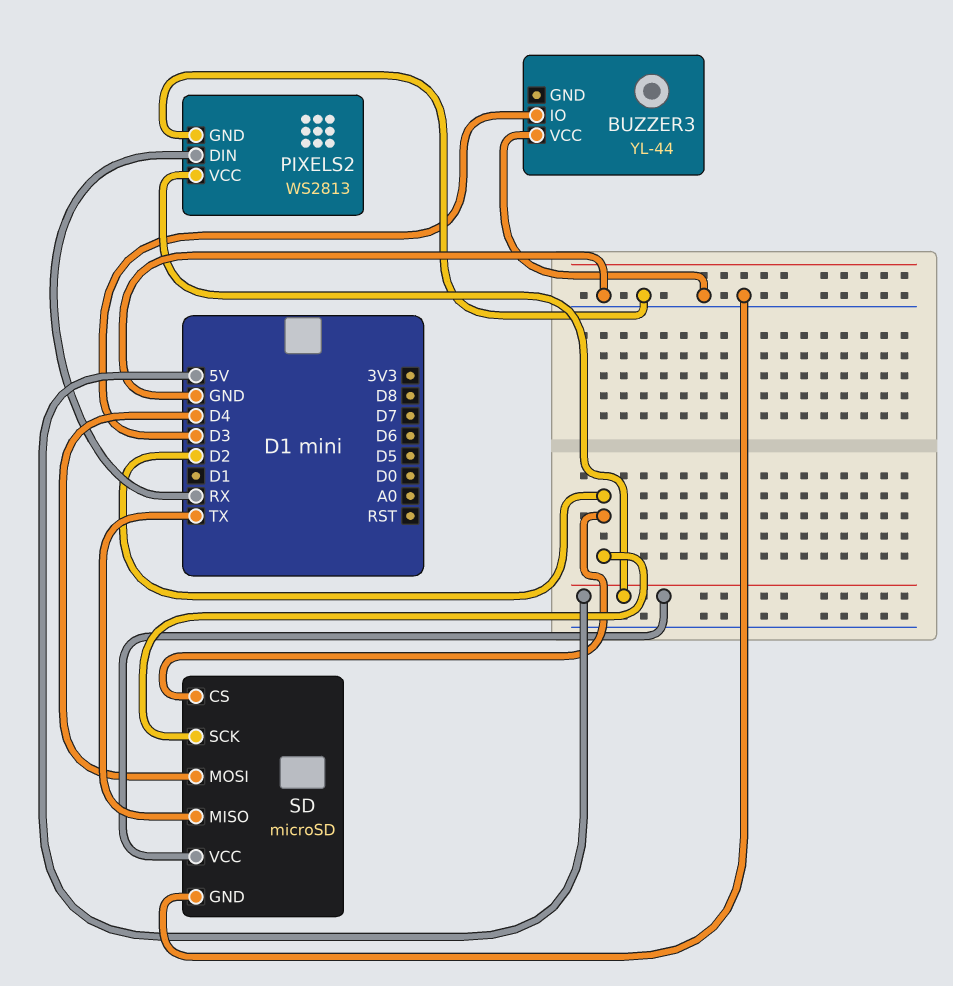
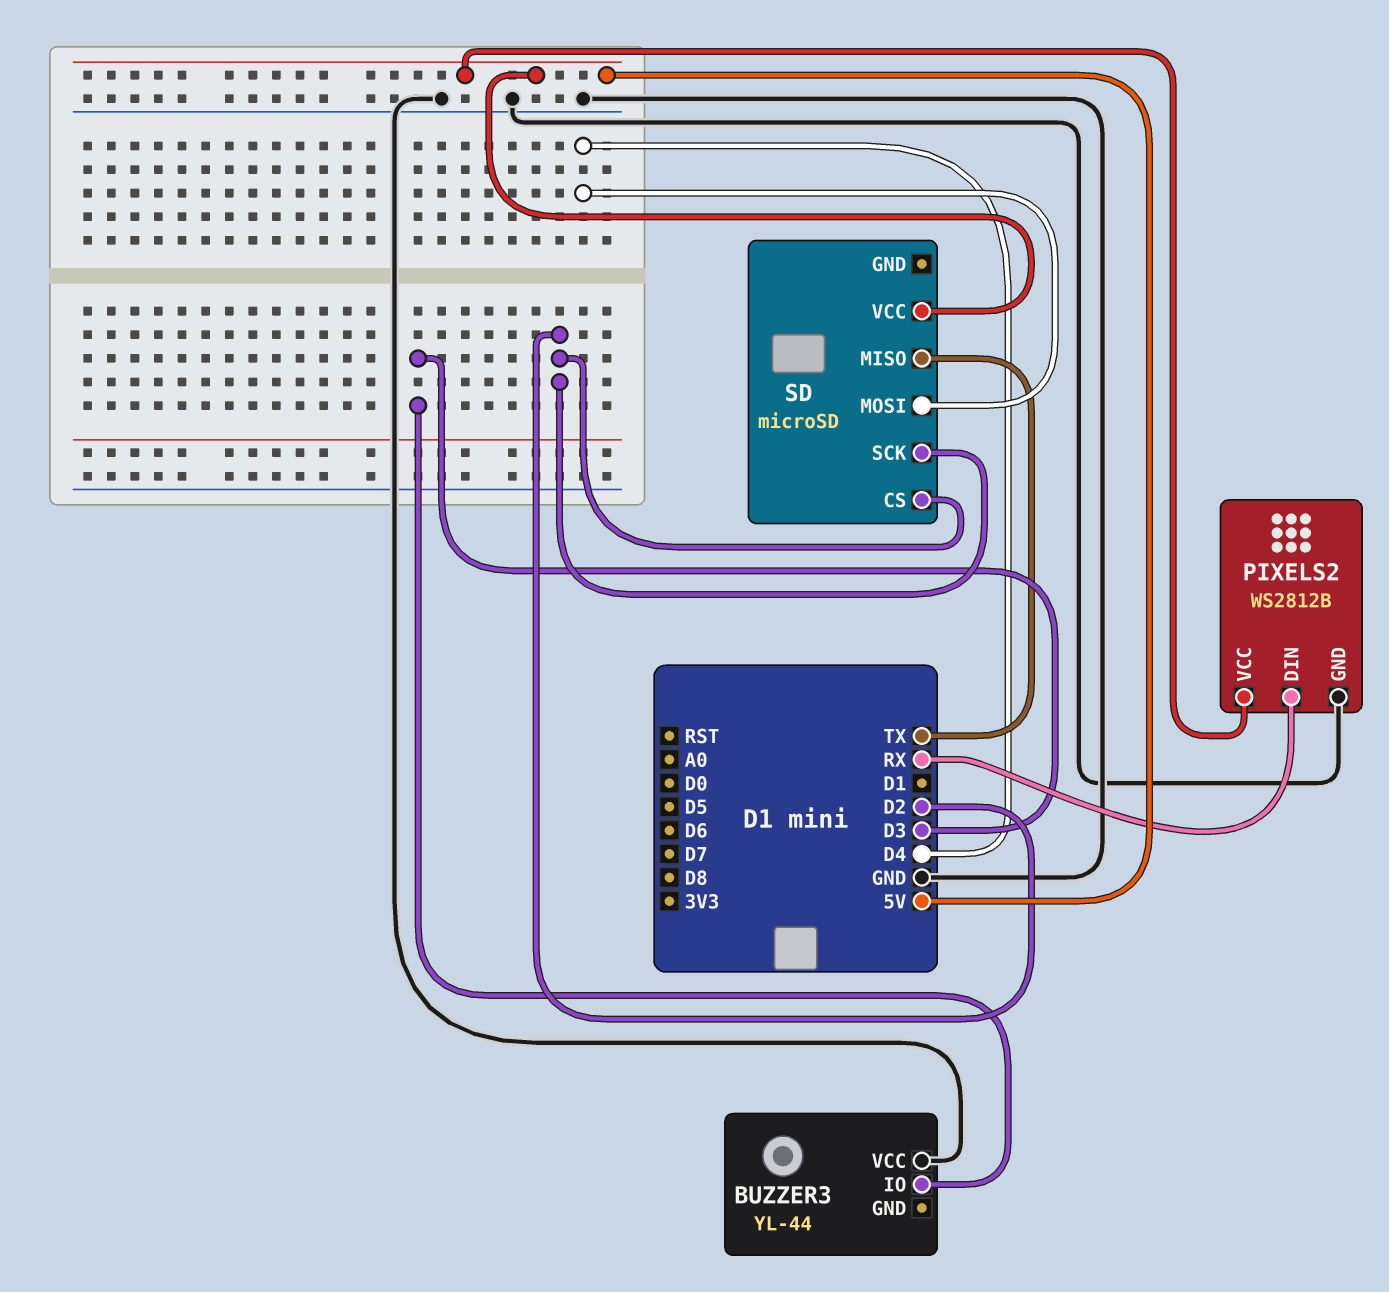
PIXELS2: WS2813 -> WS2812B
SD pin GND: GND -> none

